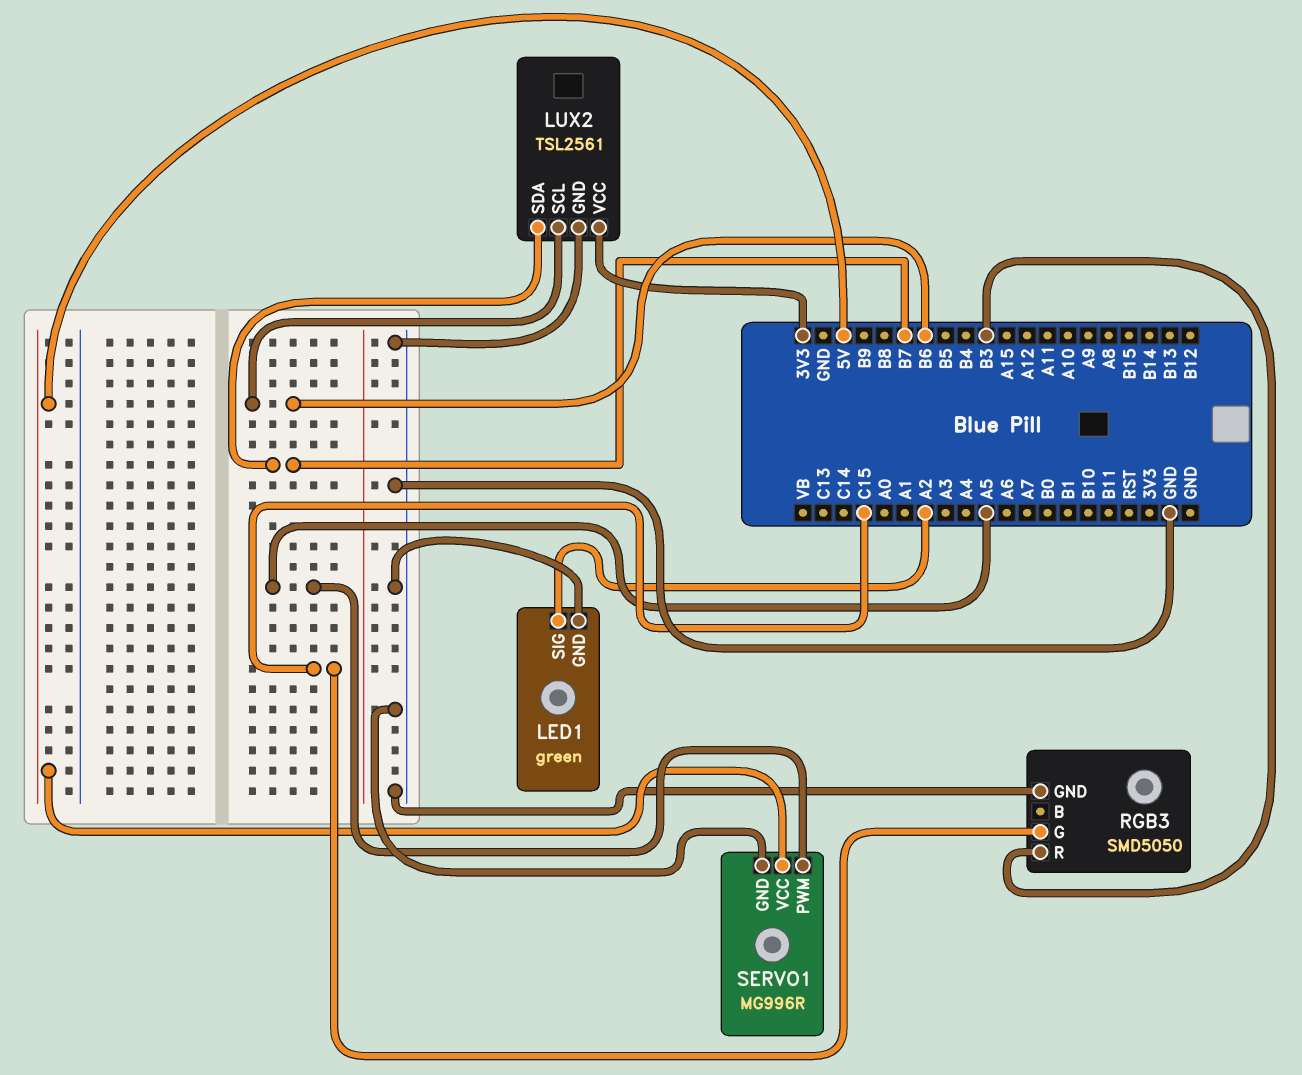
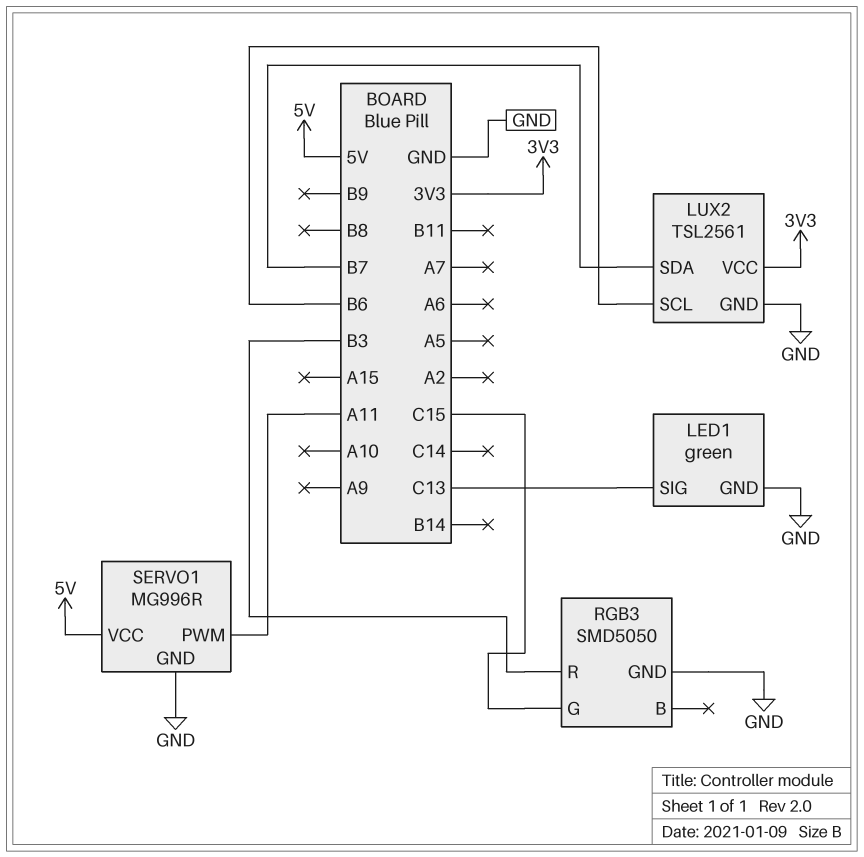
LED1 pin SIG: A2 -> C13
SERVO1 pin PWM: A5 -> A11

